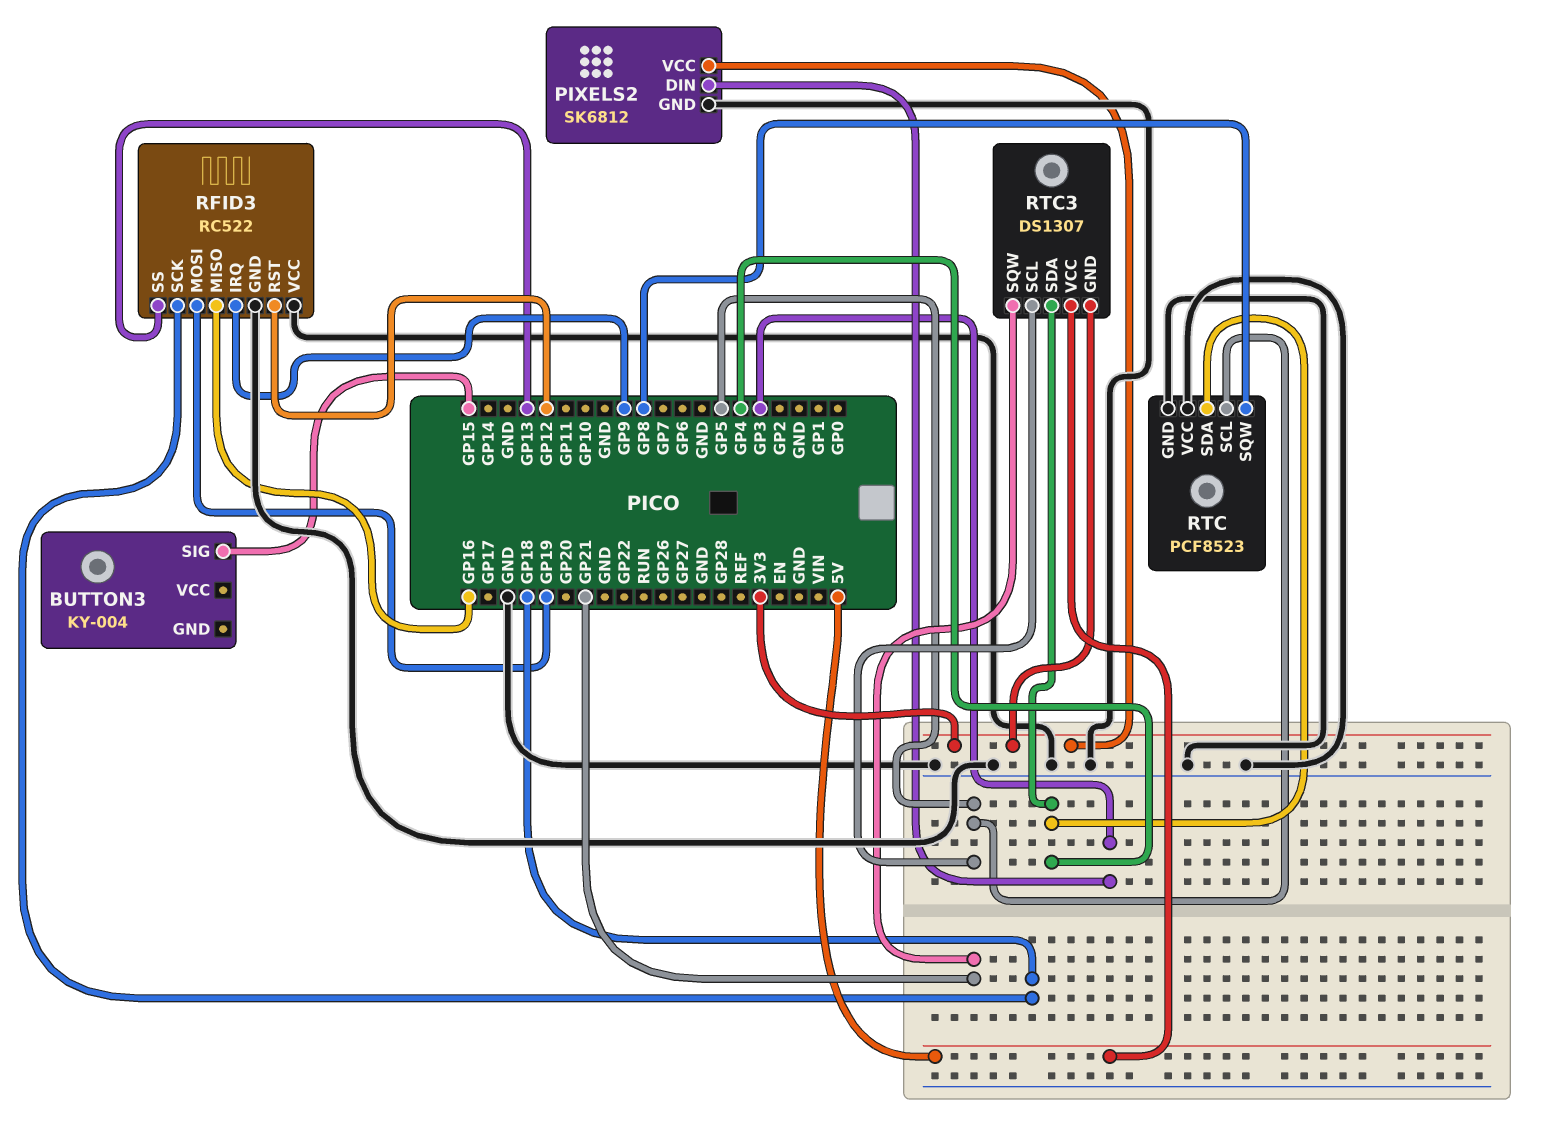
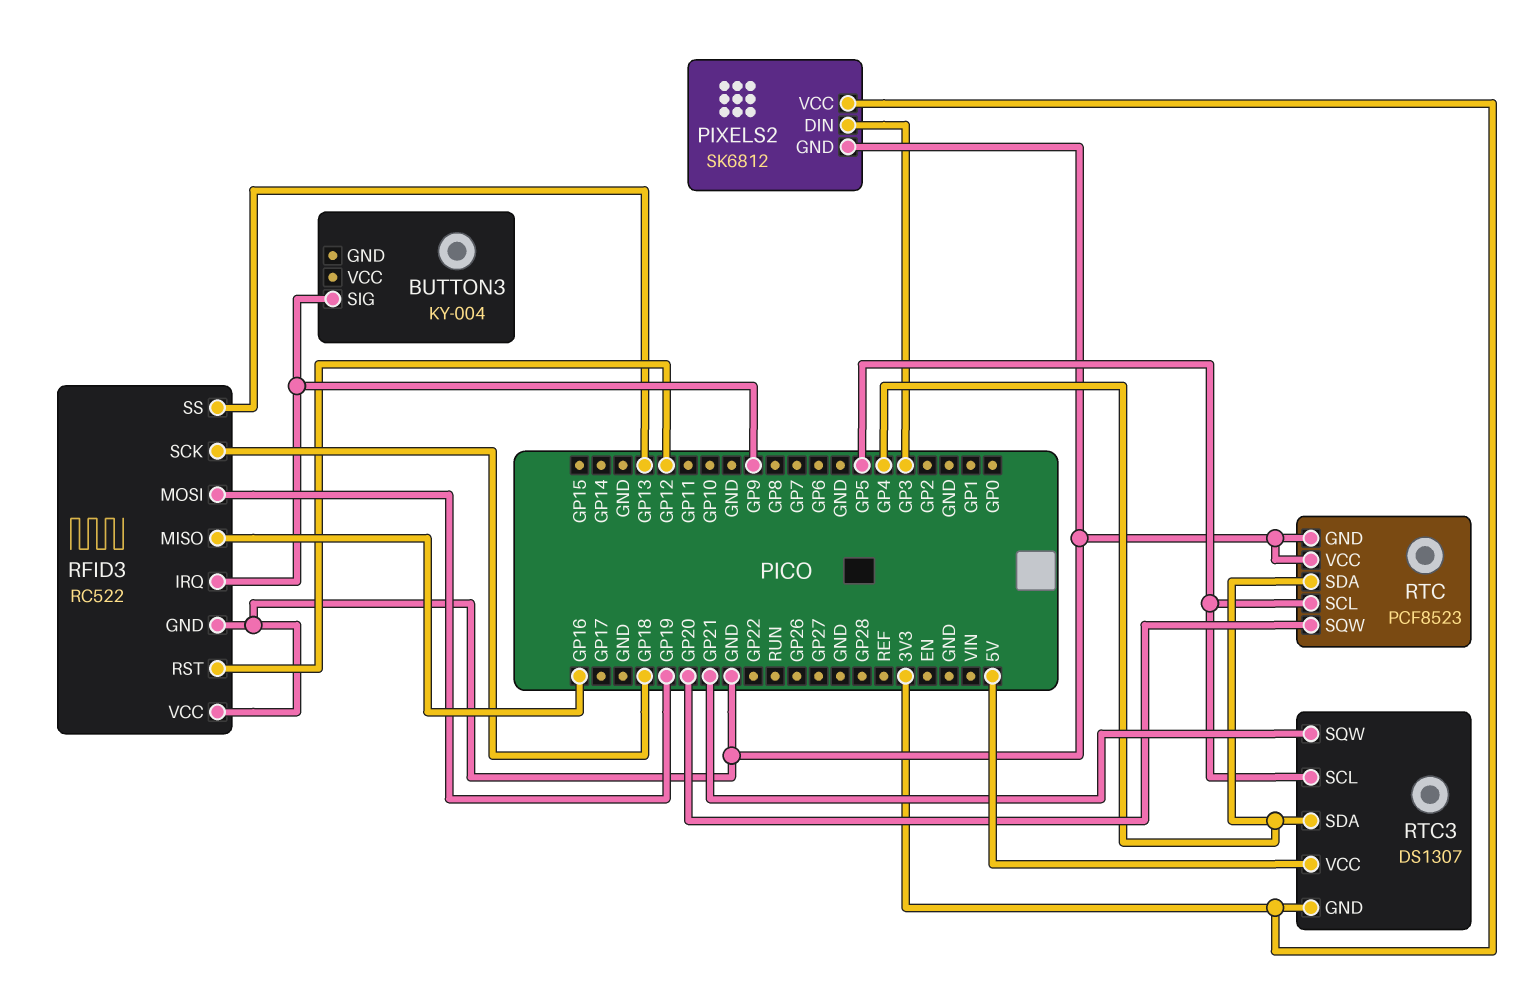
BUTTON3 pin SIG: GP15 -> GP9
RTC pin SQW: GP8 -> GP20

